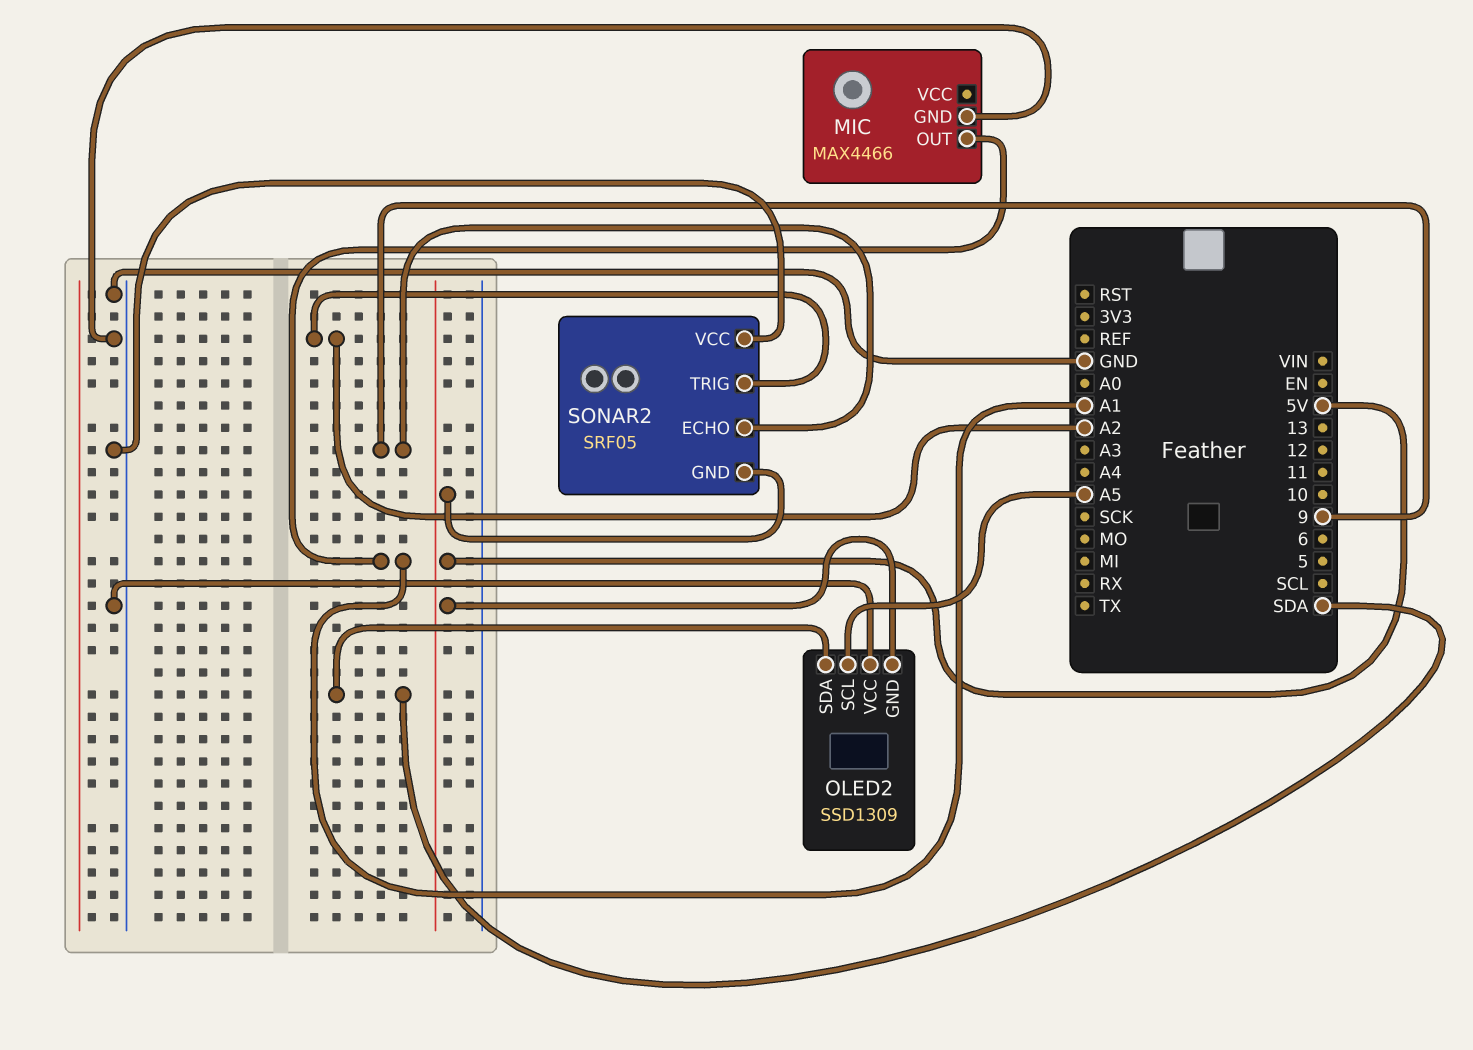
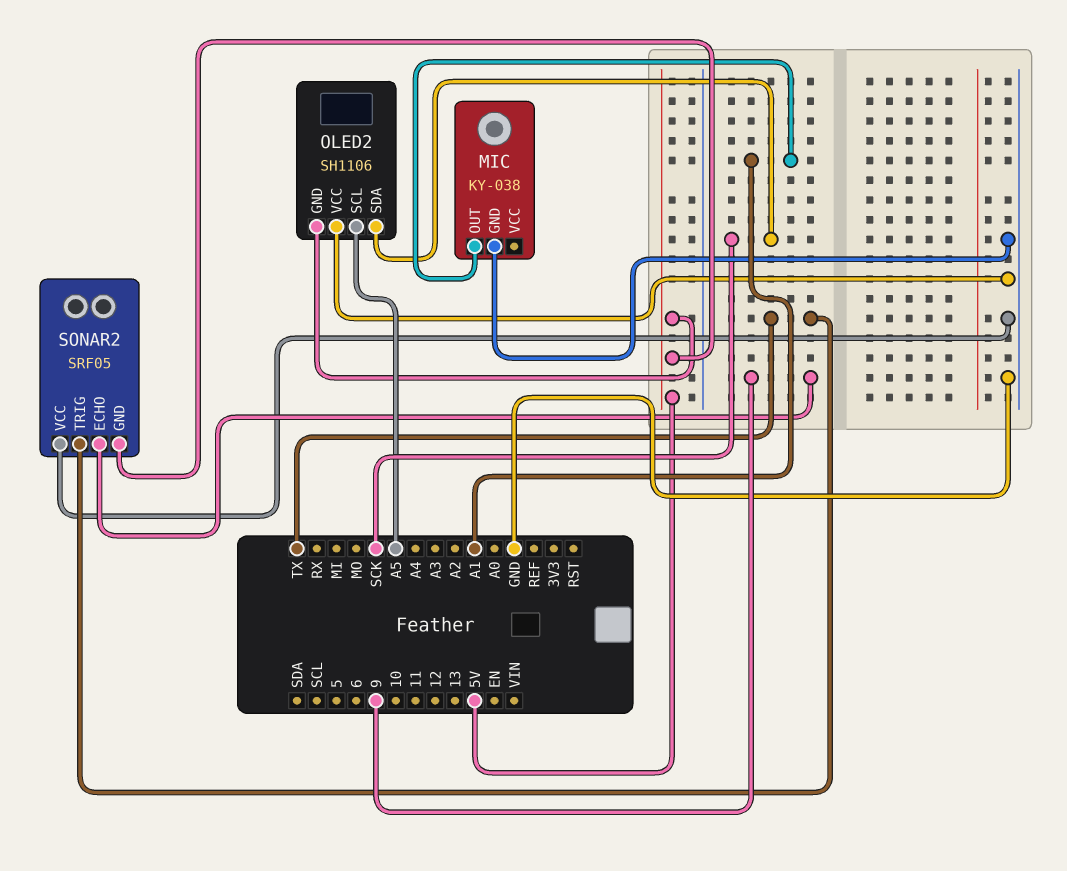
MIC: MAX4466 -> KY-038
OLED2: SSD1309 -> SH1106
OLED2 pin SDA: SDA -> SCK
SONAR2 pin TRIG: A2 -> TX

